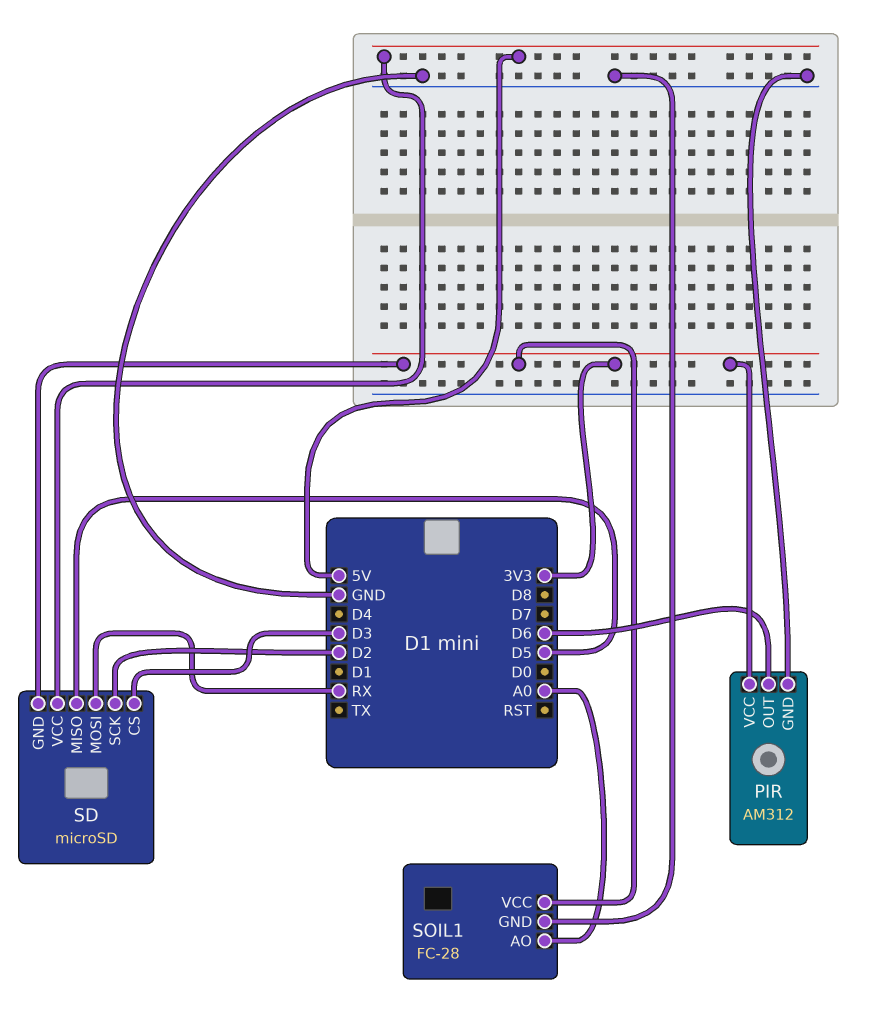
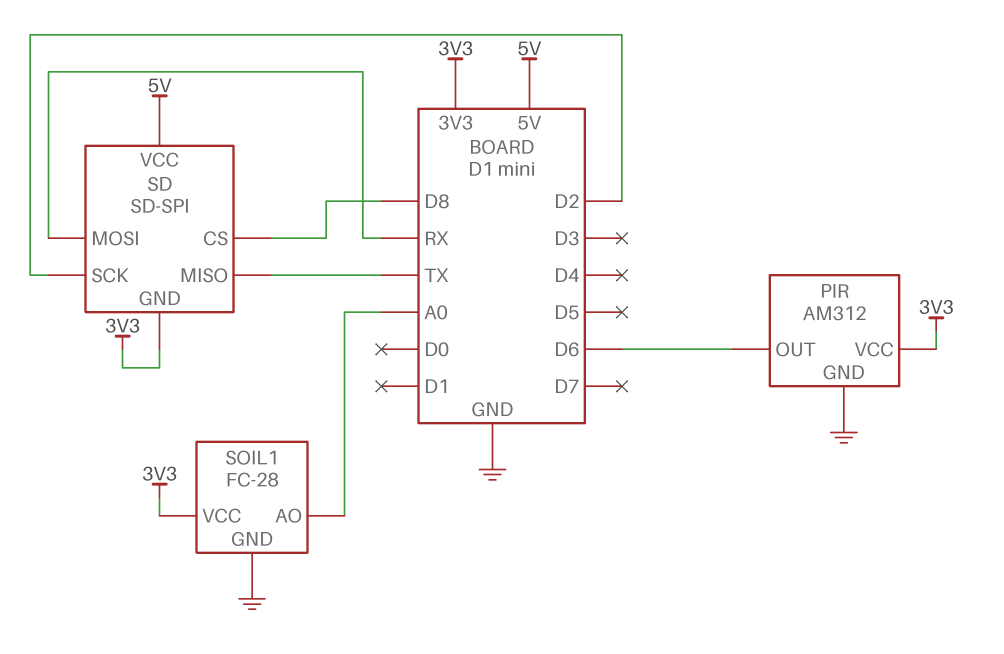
SD: microSD -> SD-SPI
SD pin CS: D3 -> D8
SD pin MISO: D5 -> TX

